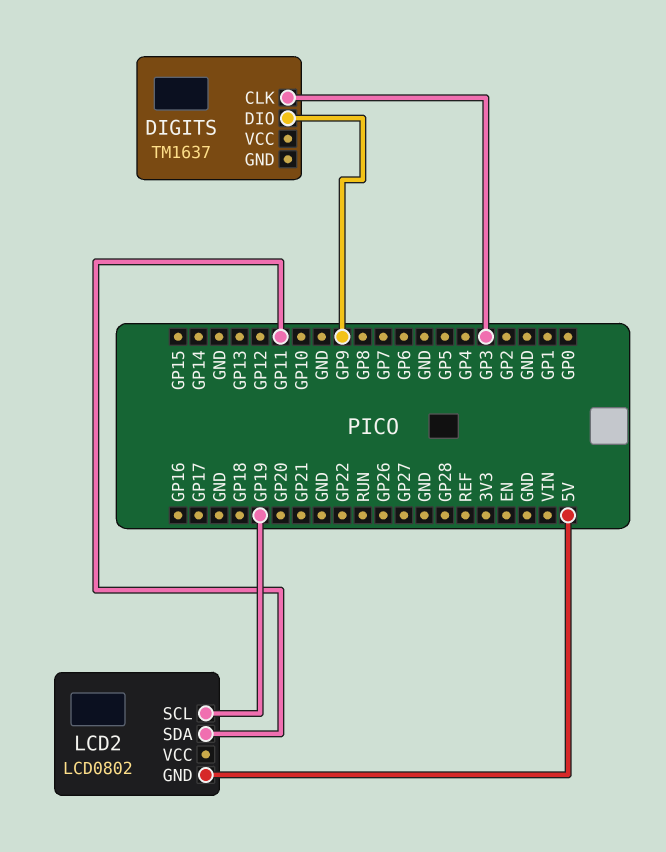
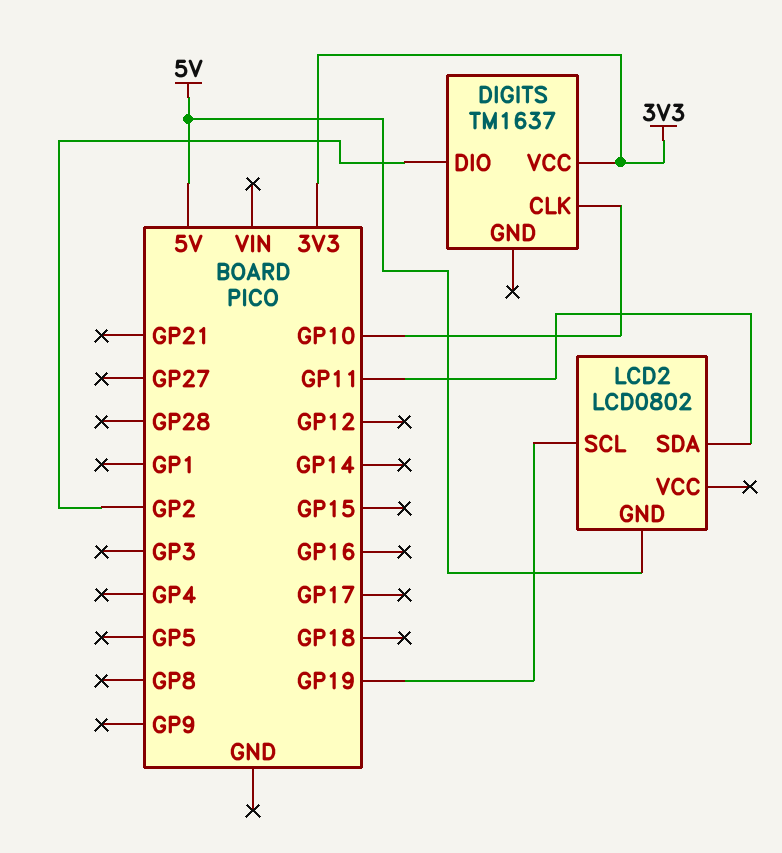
DIGITS pin CLK: GP3 -> GP10
DIGITS pin DIO: GP9 -> GP2
DIGITS pin VCC: none -> 3V3

